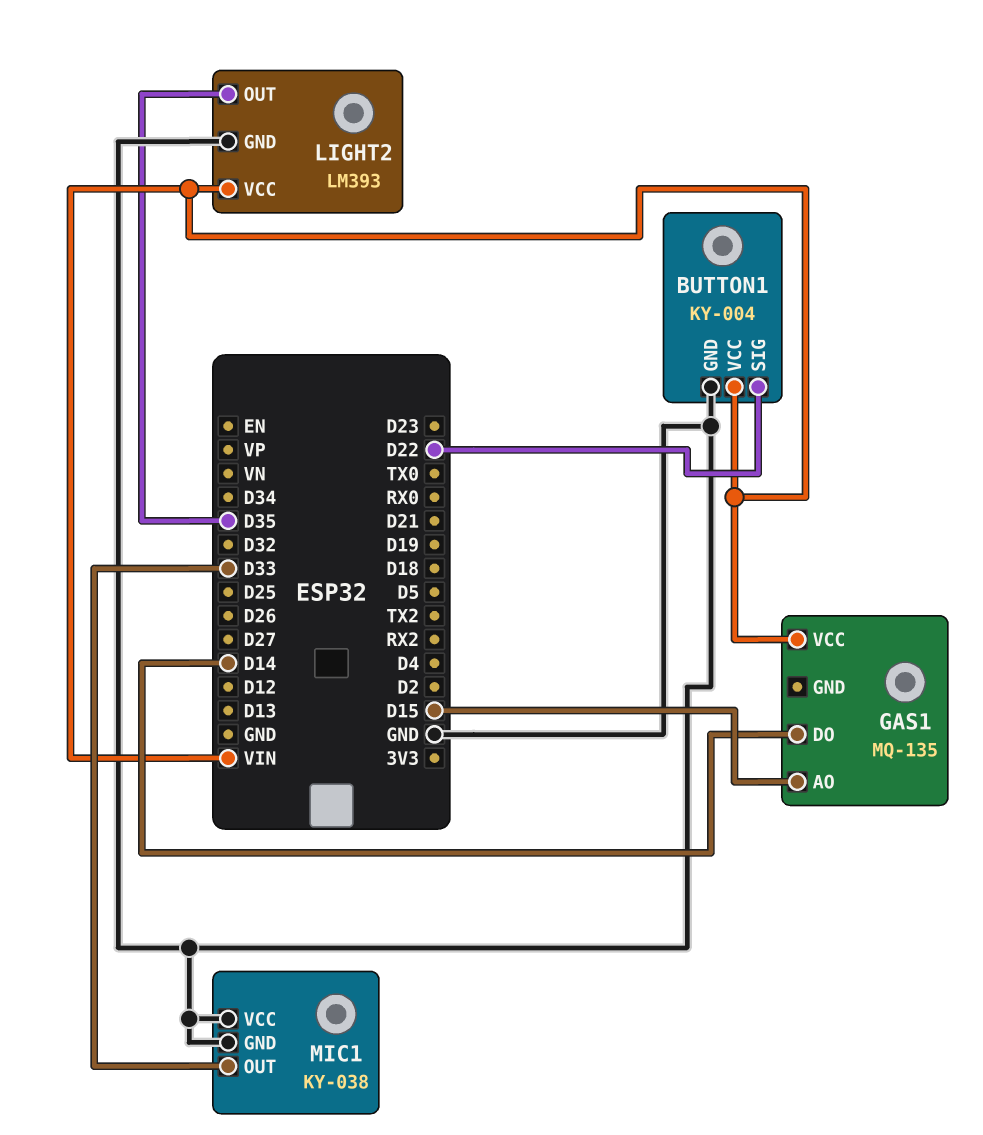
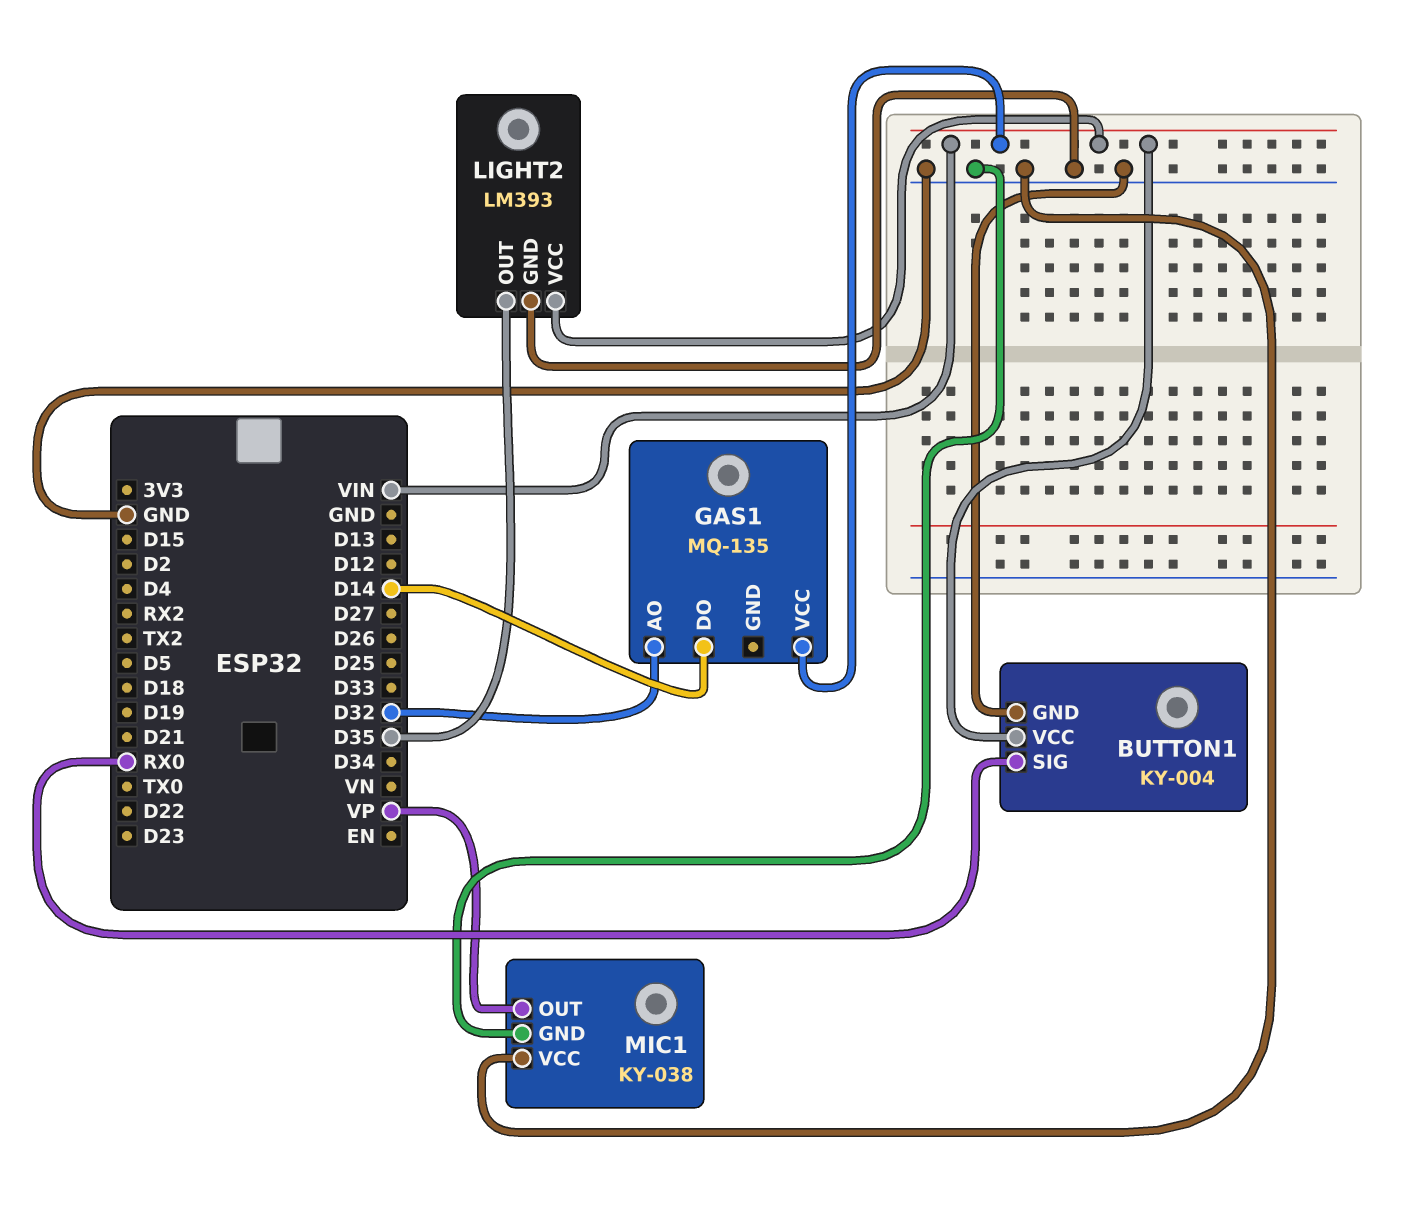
BUTTON1 pin SIG: D22 -> RX0
GAS1 pin AO: D15 -> D32
MIC1 pin OUT: D33 -> VP

